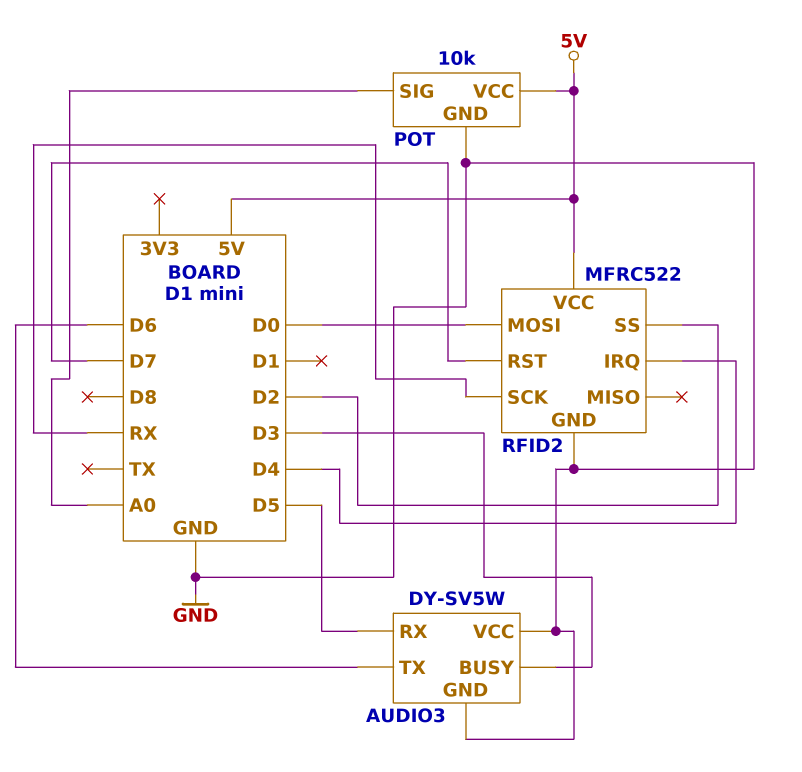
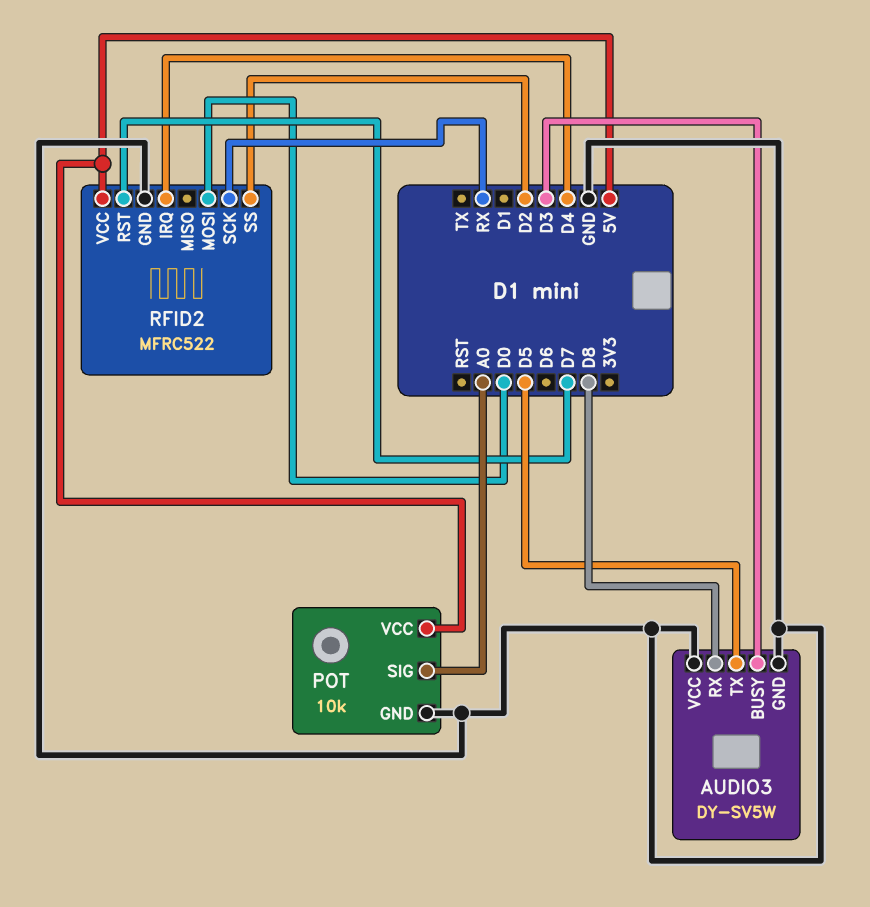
AUDIO3 pin RX: D5 -> D8
AUDIO3 pin TX: D6 -> D5

